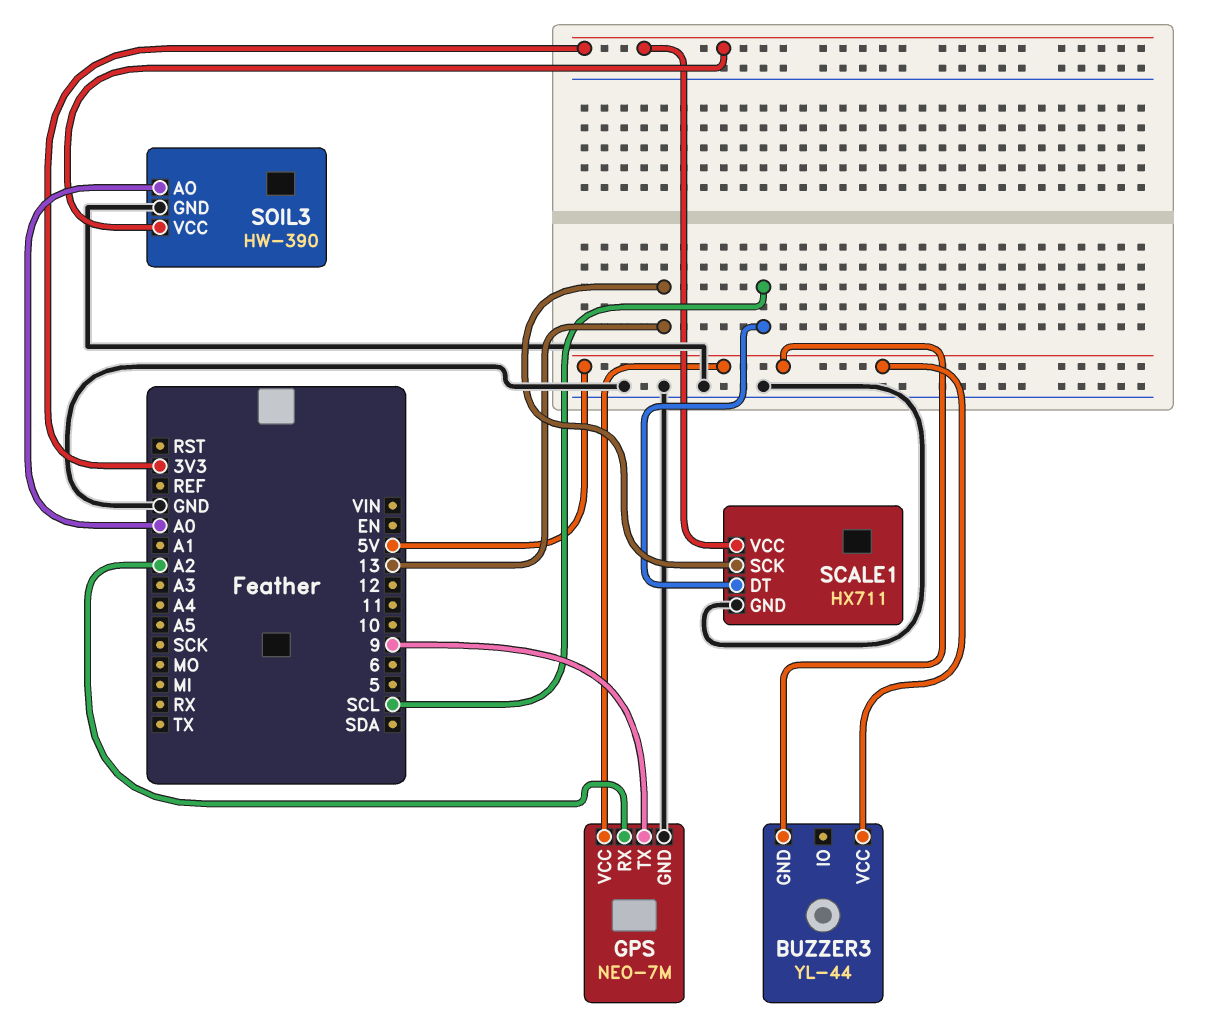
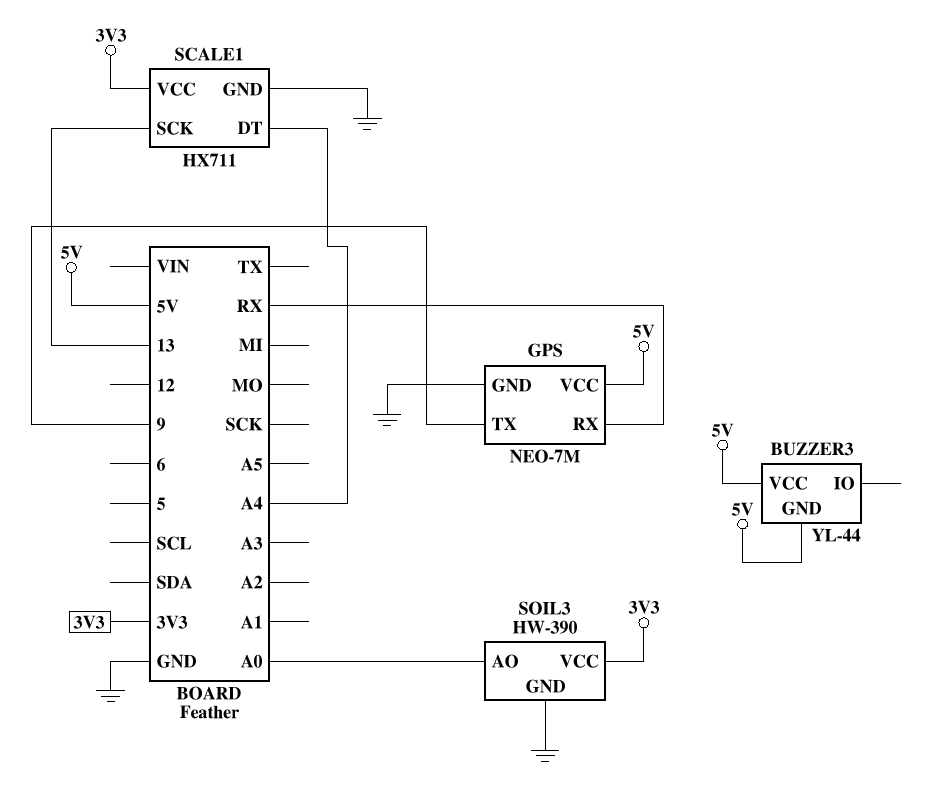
GPS pin RX: A2 -> RX
SCALE1 pin DT: SCL -> A4

